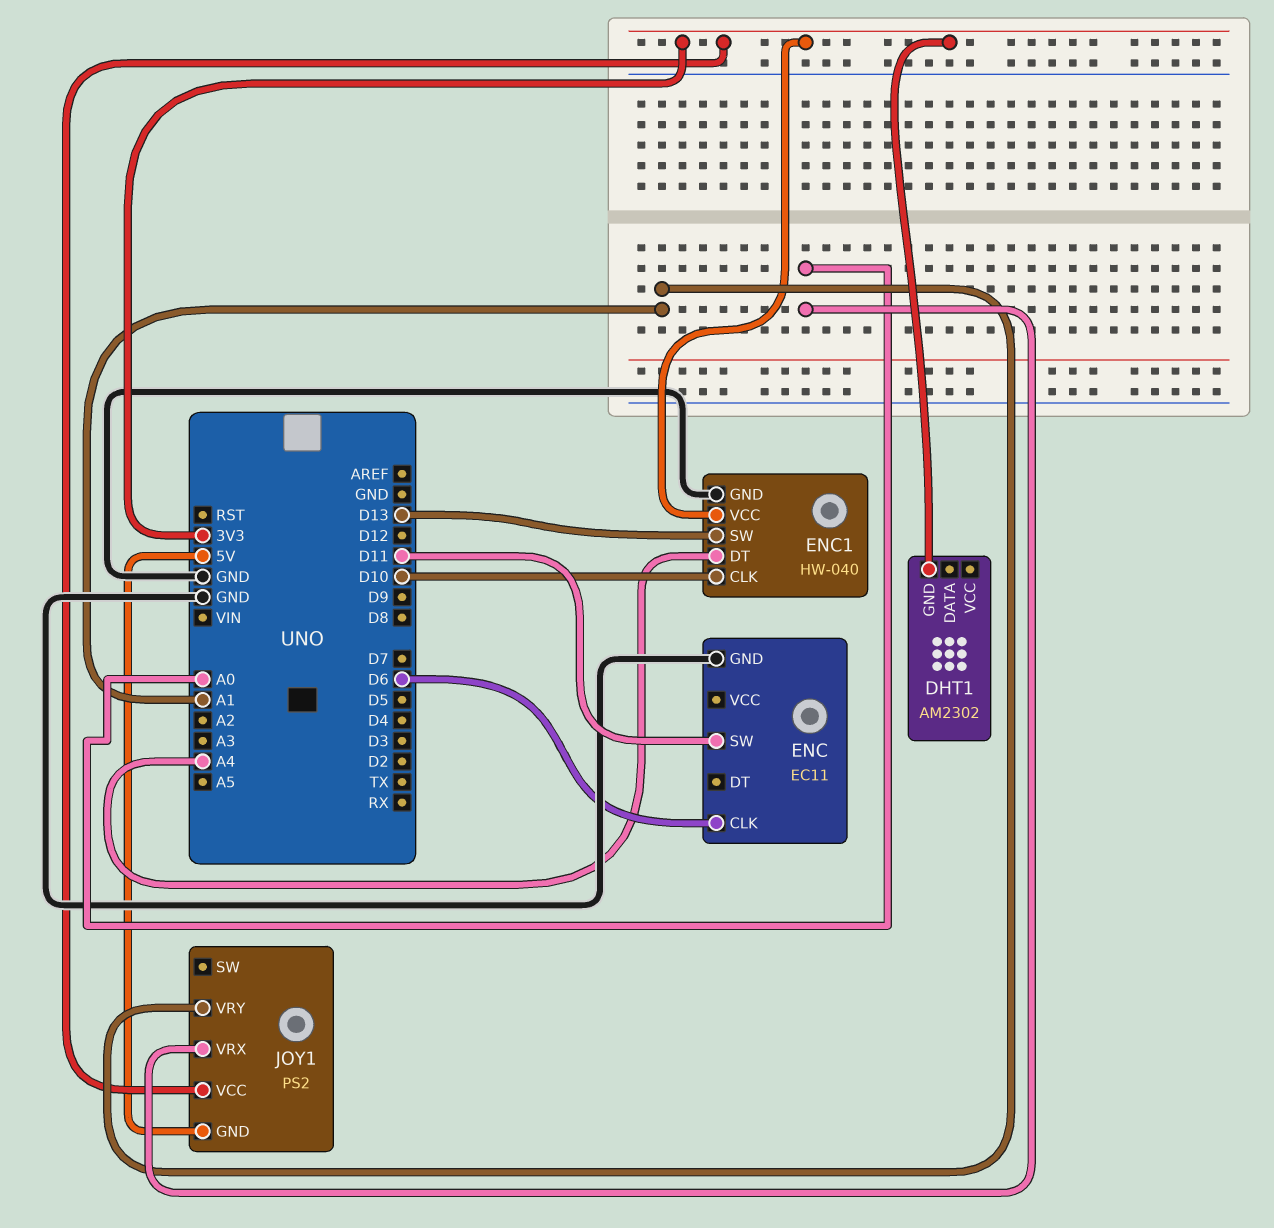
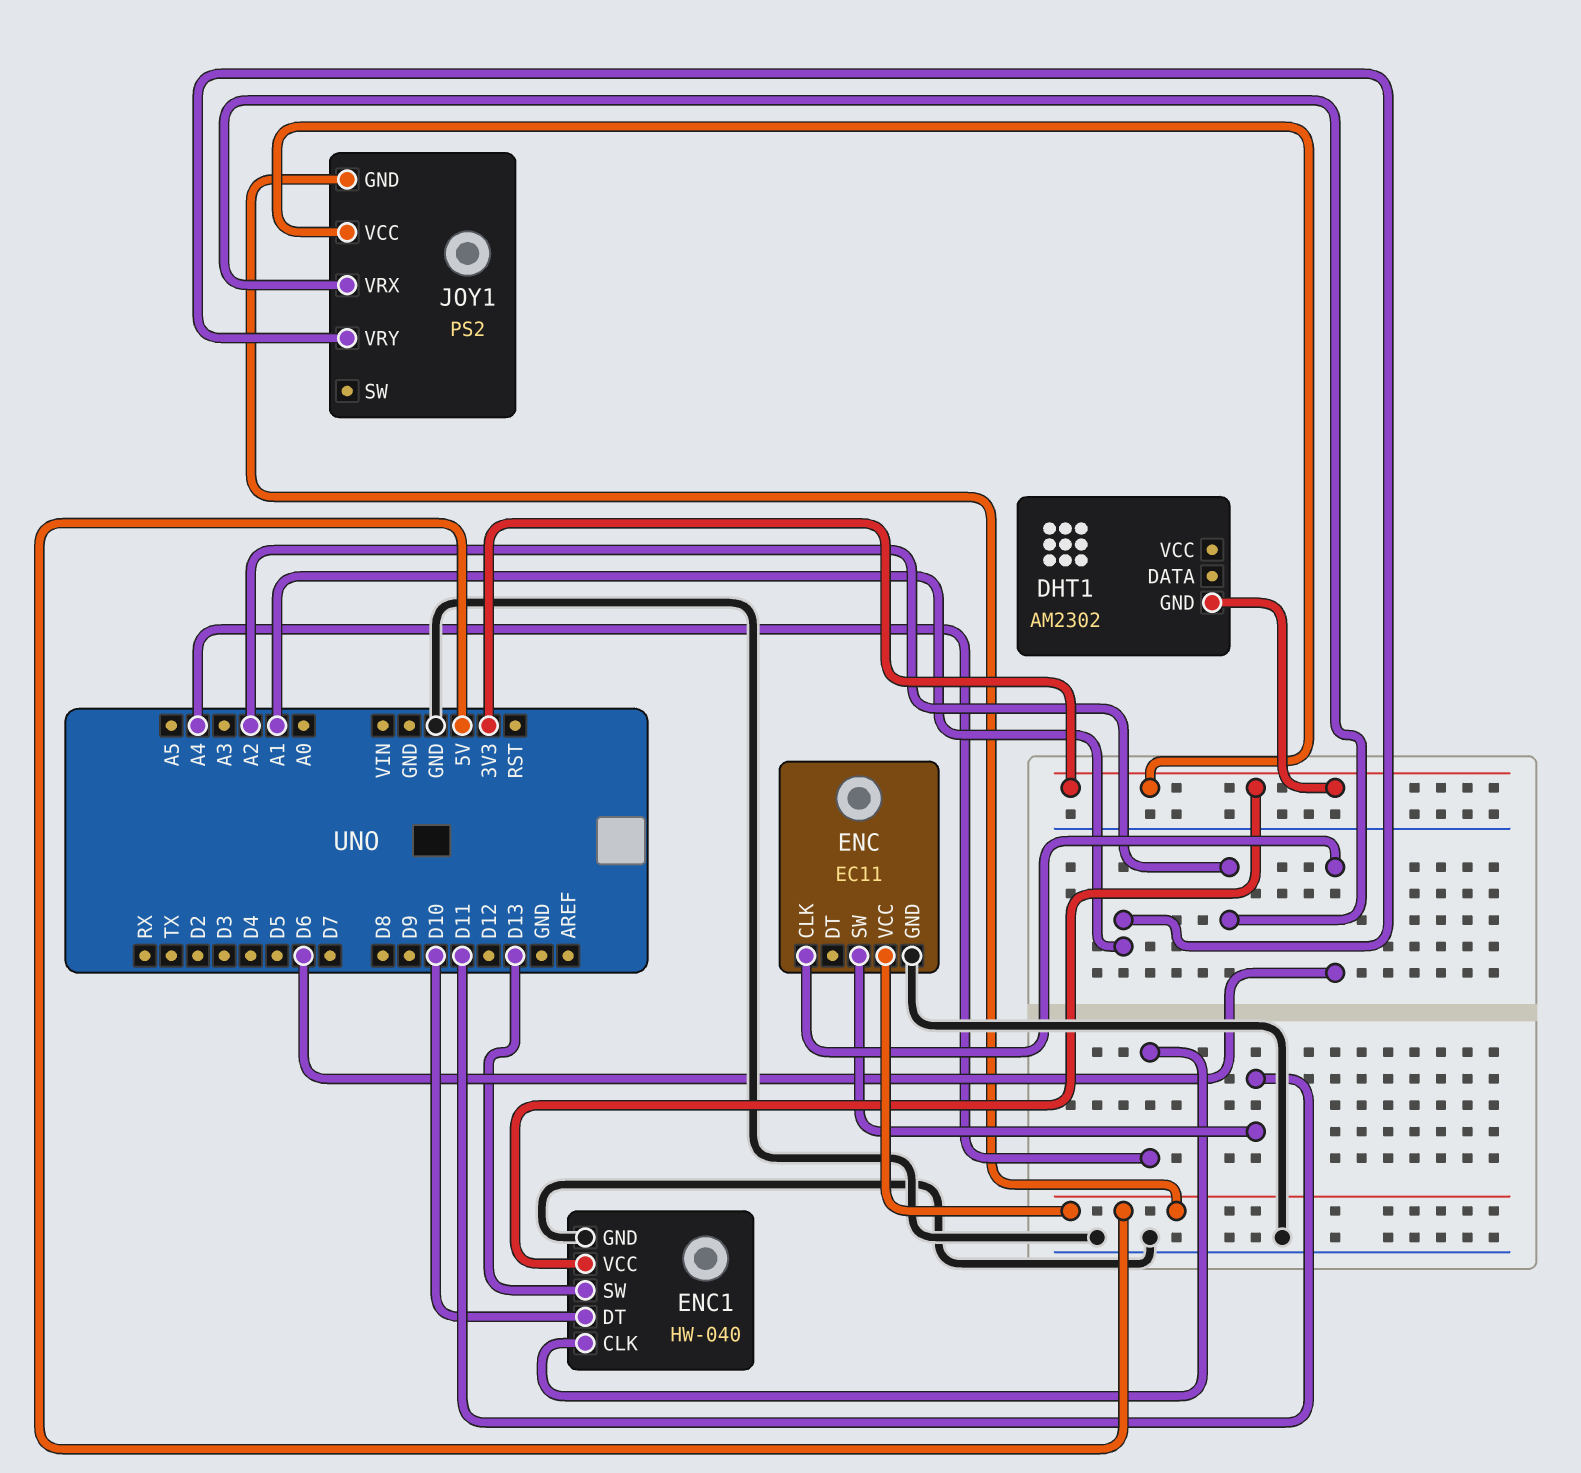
ENC pin VCC: none -> 5V
ENC1 pin CLK: D10 -> A4
ENC1 pin DT: A4 -> D10
JOY1 pin VRX: A0 -> A2

